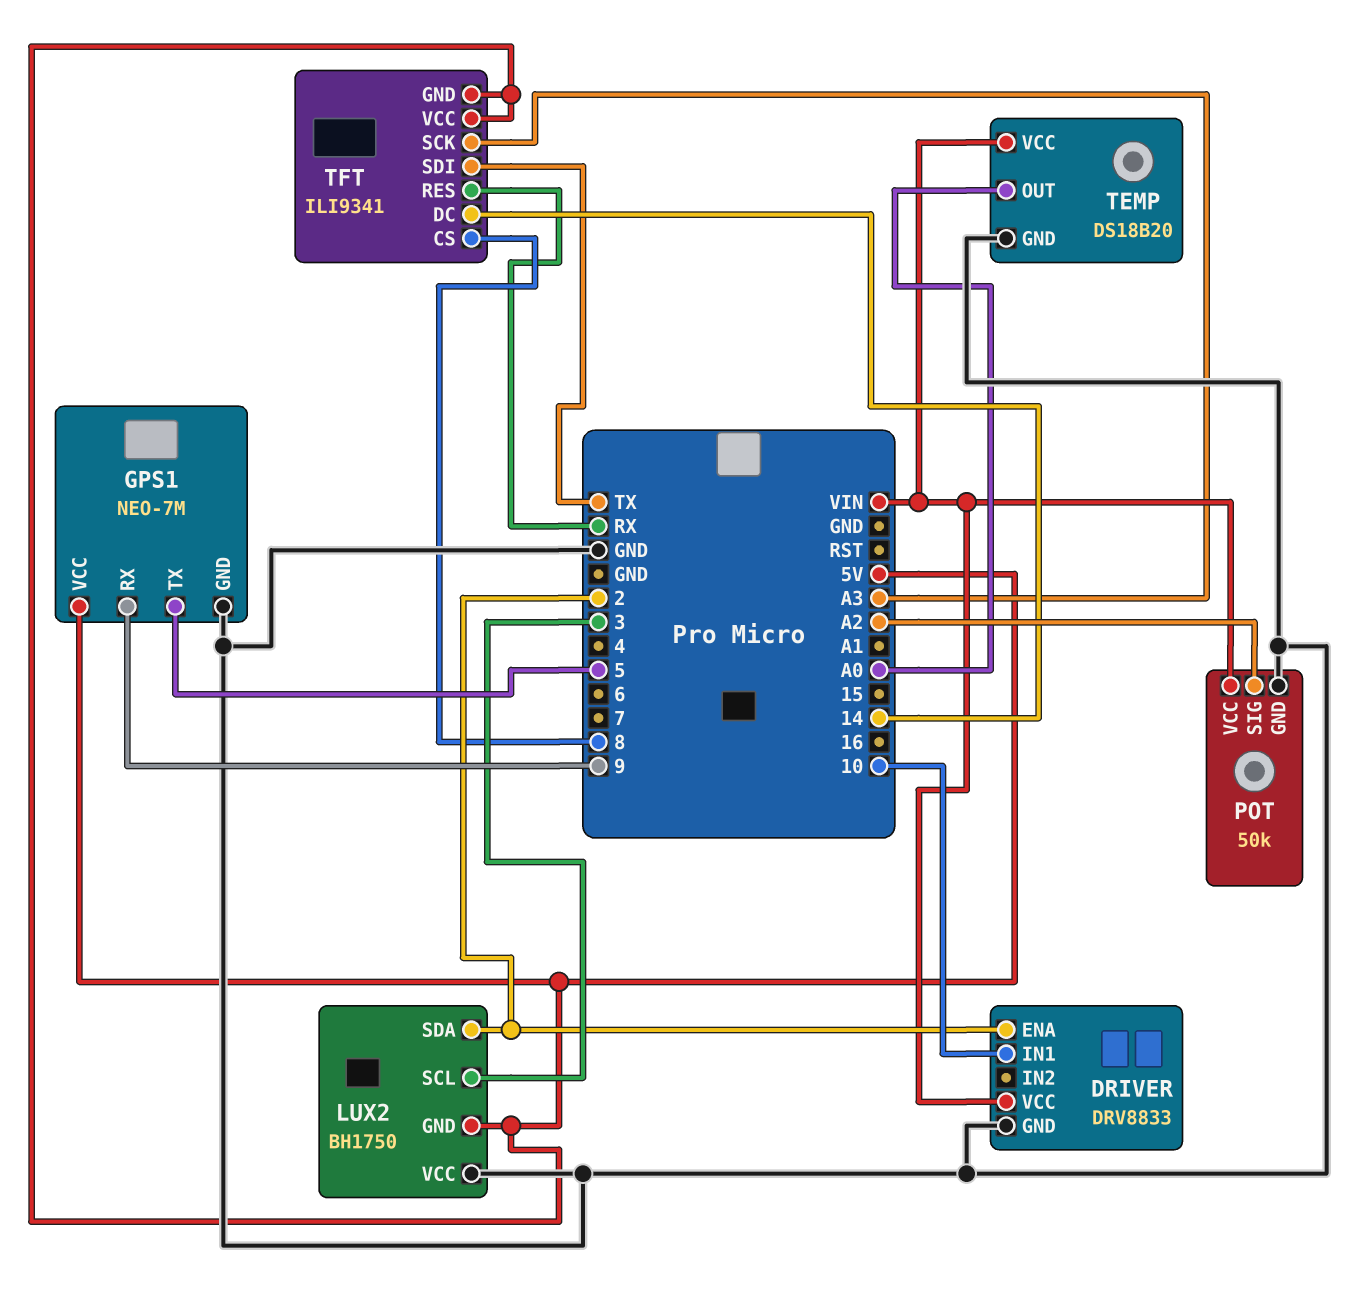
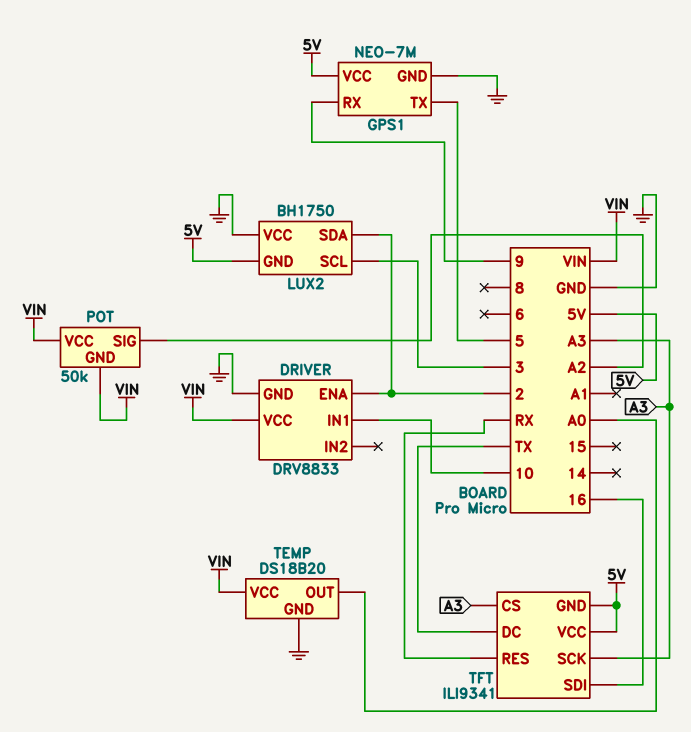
POT pin GND: GND -> VIN
TFT pin CS: 8 -> A3
TFT pin DC: 14 -> TX
TFT pin SDI: TX -> 16

